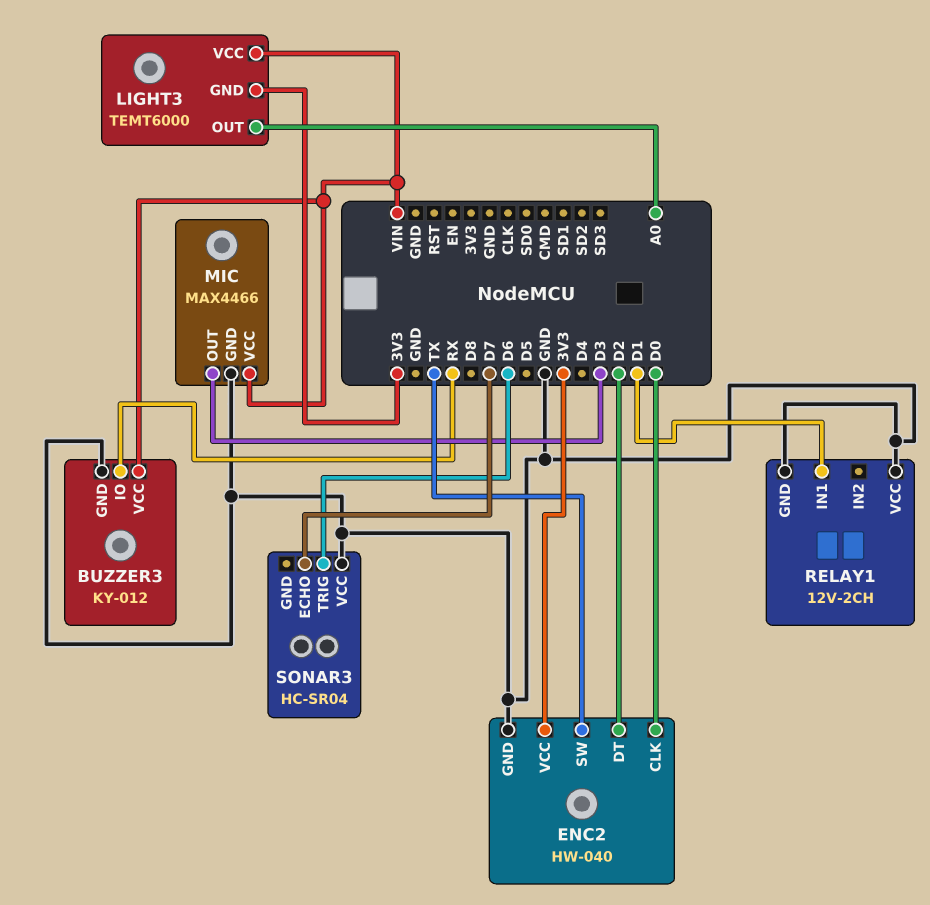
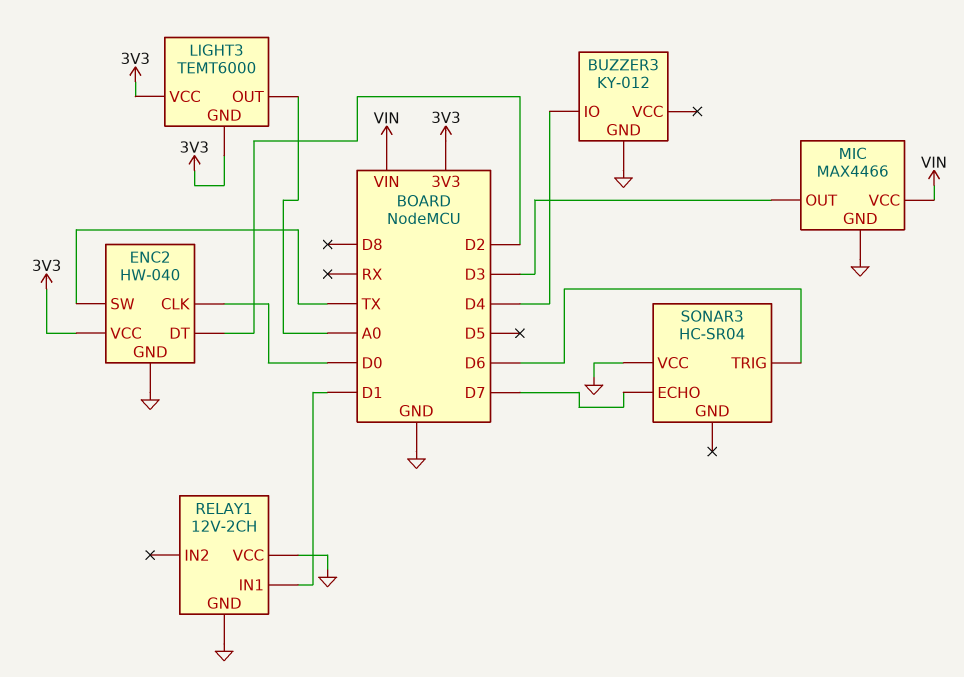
BUZZER3 pin IO: RX -> D4
BUZZER3 pin VCC: VIN -> none
LIGHT3 pin VCC: VIN -> 3V3

